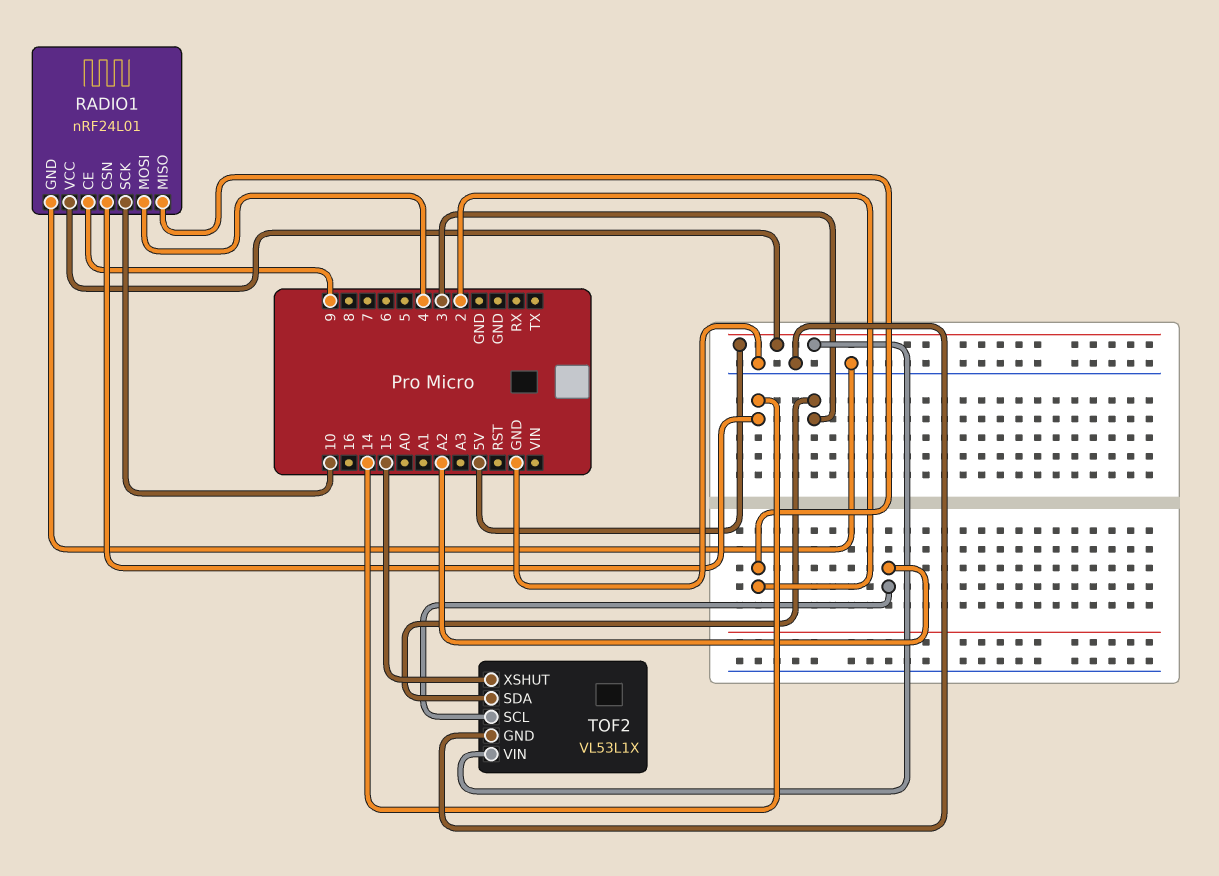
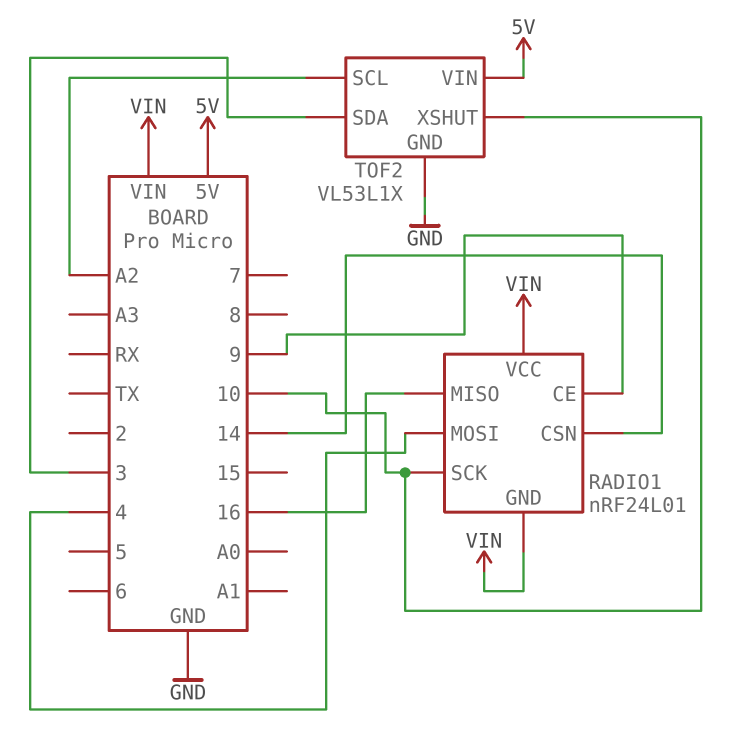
RADIO1 pin GND: GND -> VIN
RADIO1 pin MISO: 2 -> 16
RADIO1 pin VCC: 5V -> VIN
TOF2 pin XSHUT: 15 -> 10

